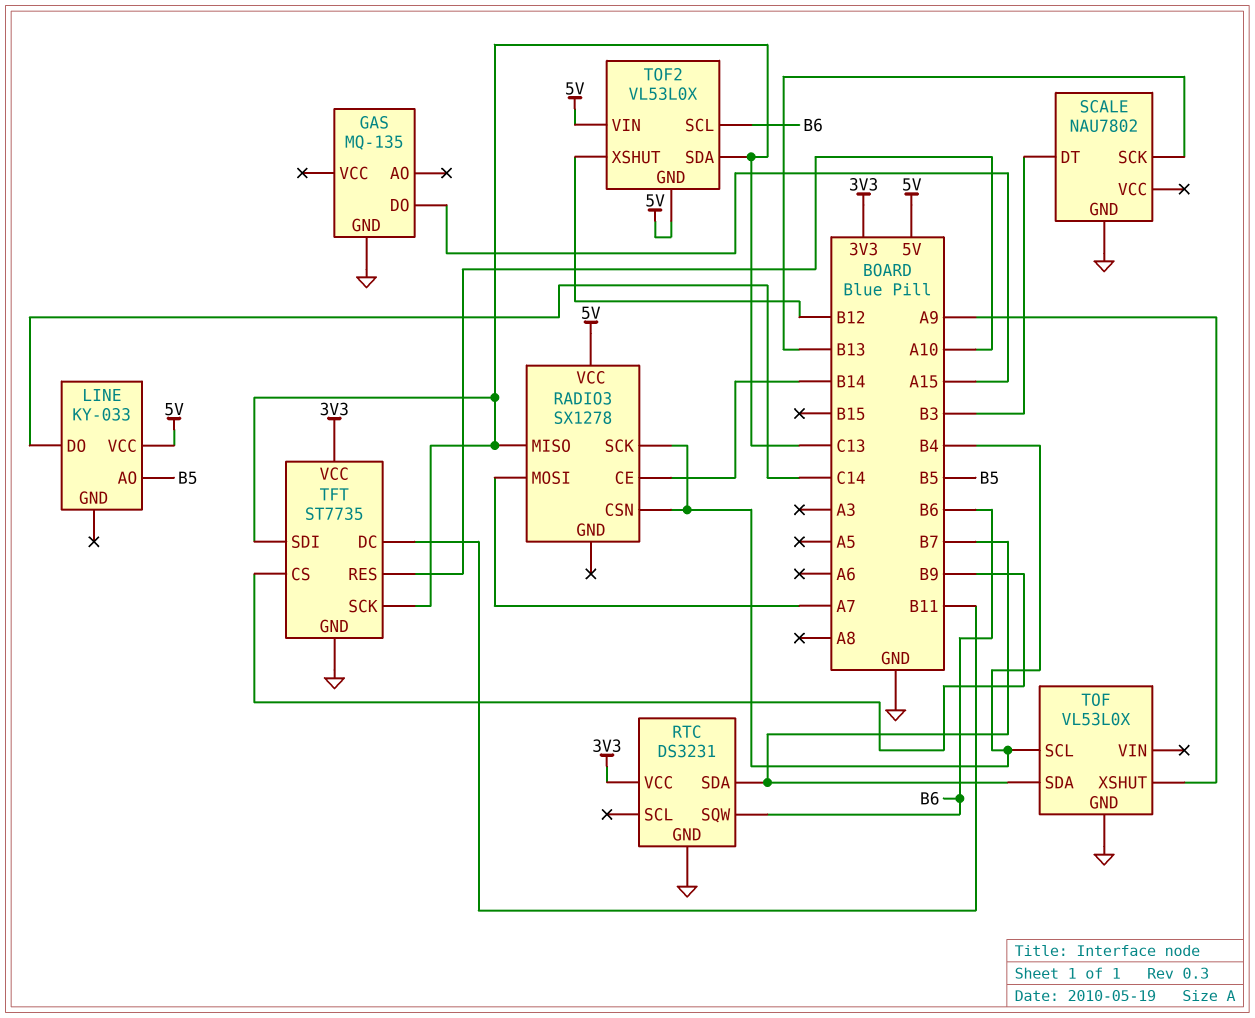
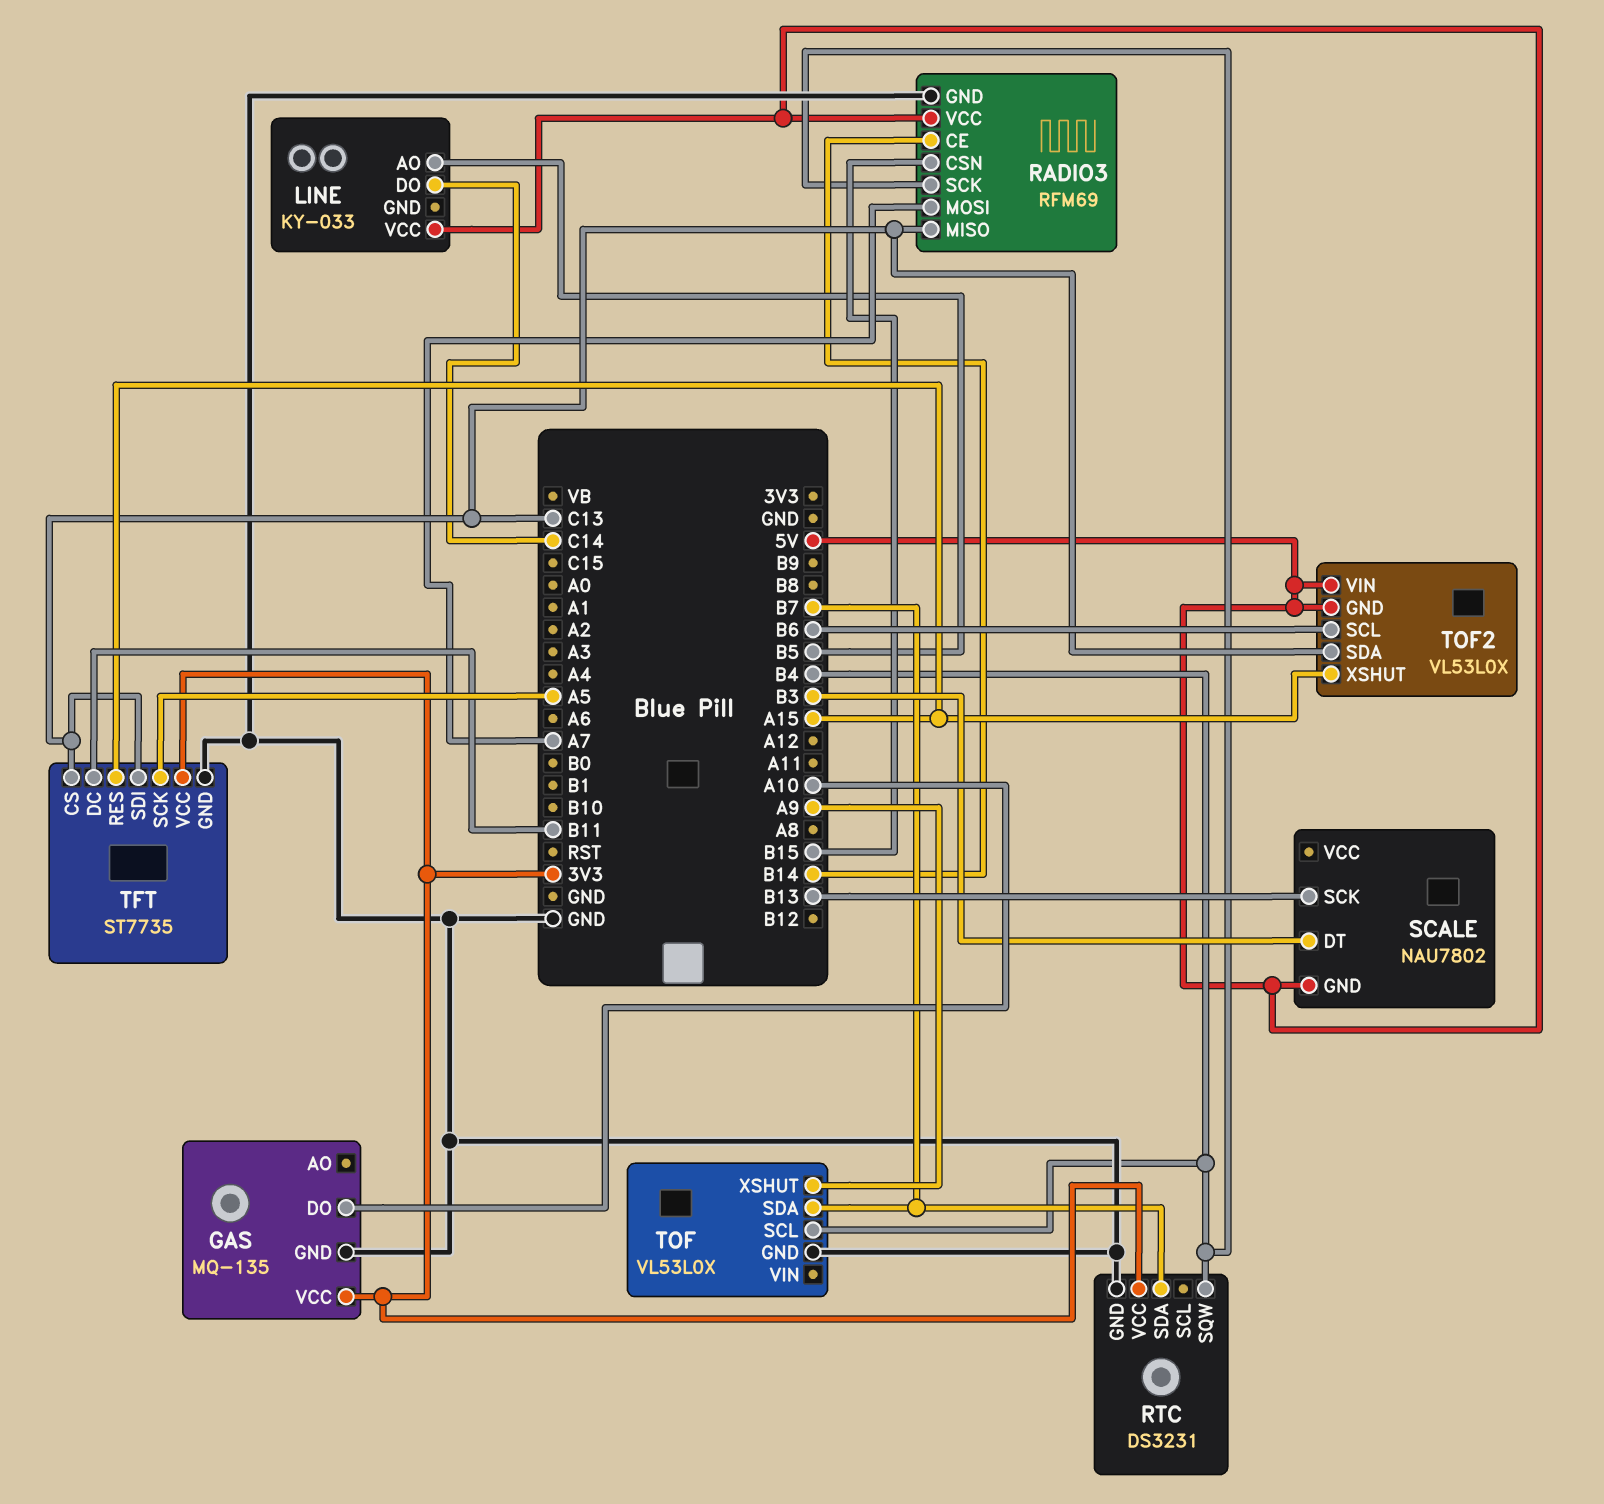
GAS pin DO: A15 -> A10
GAS pin VCC: none -> 3V3
RADIO3: SX1278 -> RFM69
RADIO3 pin CSN: B4 -> B15
RADIO3 pin GND: none -> GND
RTC pin SQW: B6 -> B4
SCALE pin GND: GND -> 5V
TFT pin CS: B9 -> C13
TFT pin RES: A10 -> A15
TFT pin SCK: C13 -> A5
TOF2 pin XSHUT: B12 -> A15

